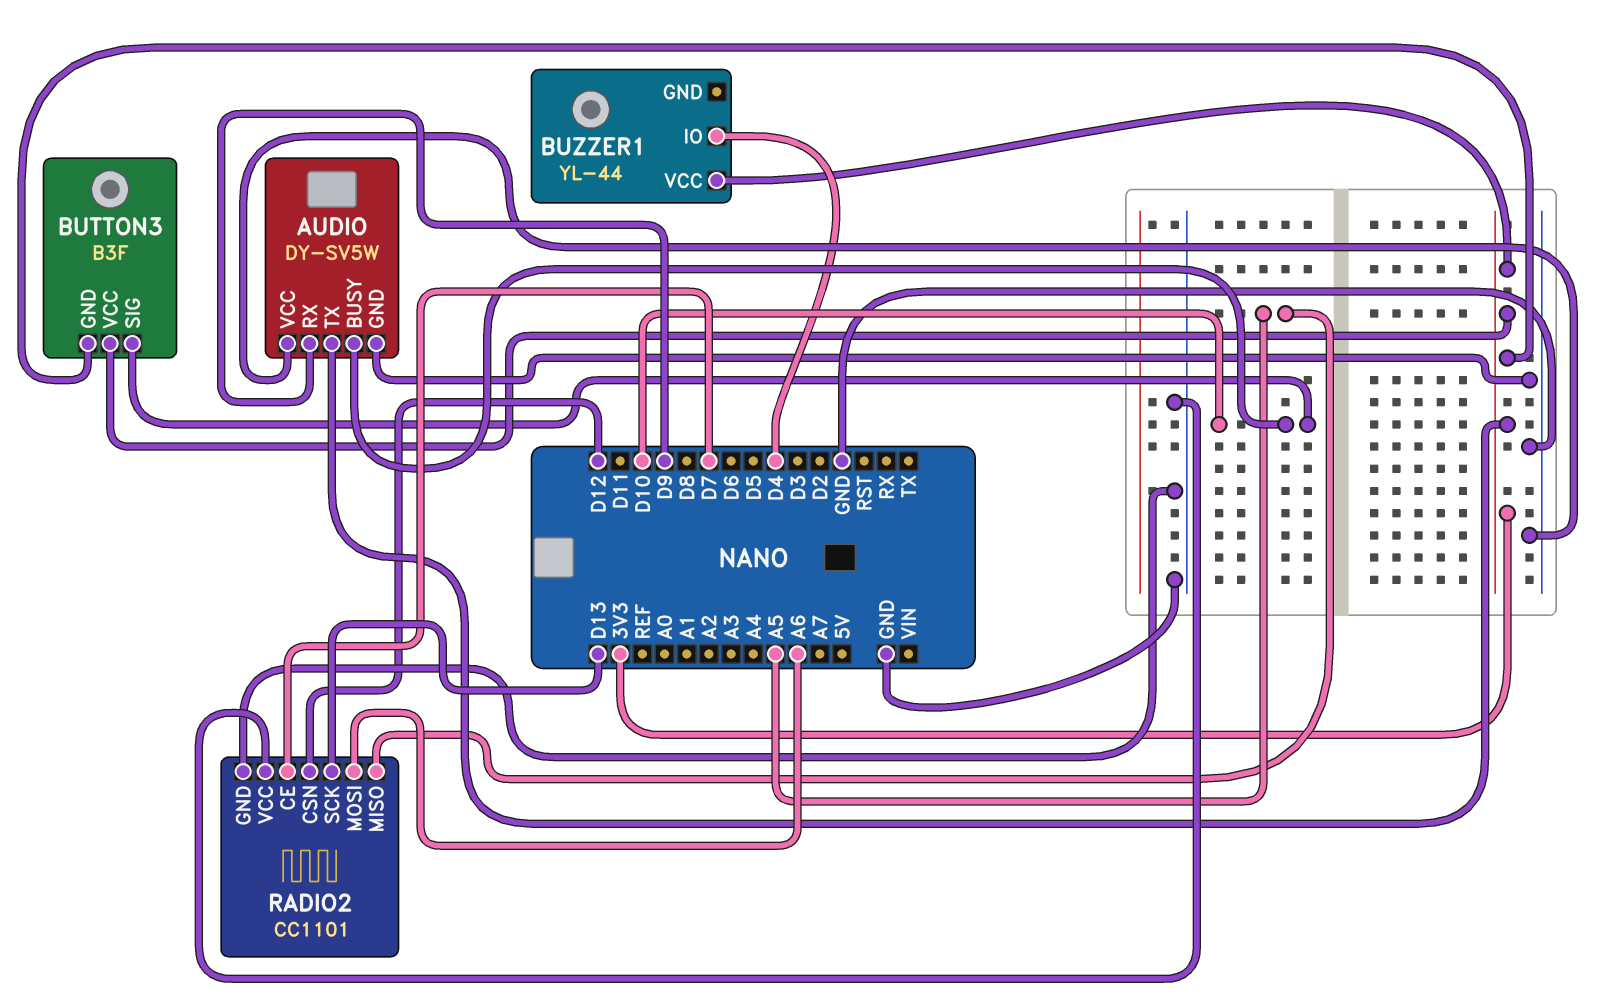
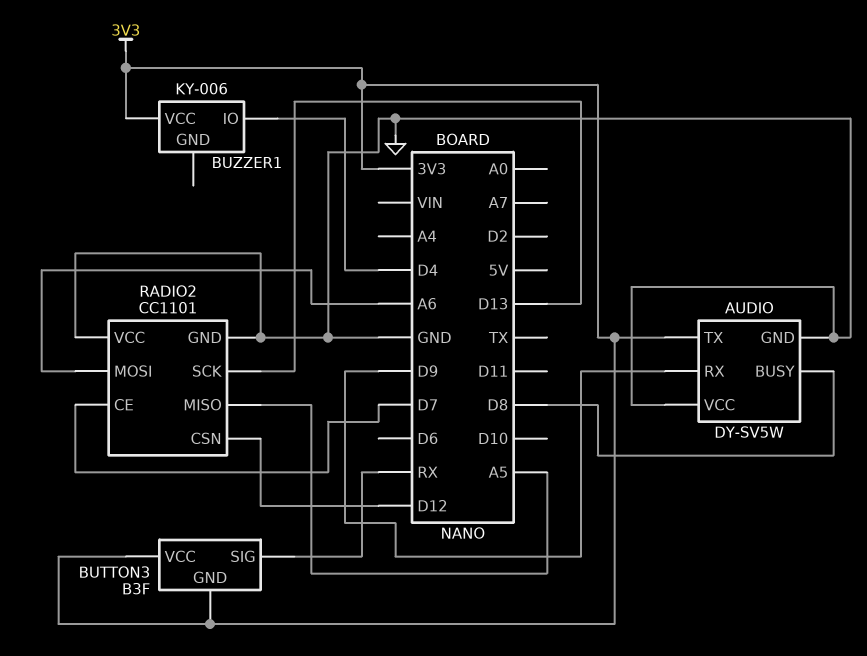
AUDIO pin BUSY: D10 -> D8
BUTTON3 pin SIG: D10 -> RX
BUZZER1: YL-44 -> KY-006

